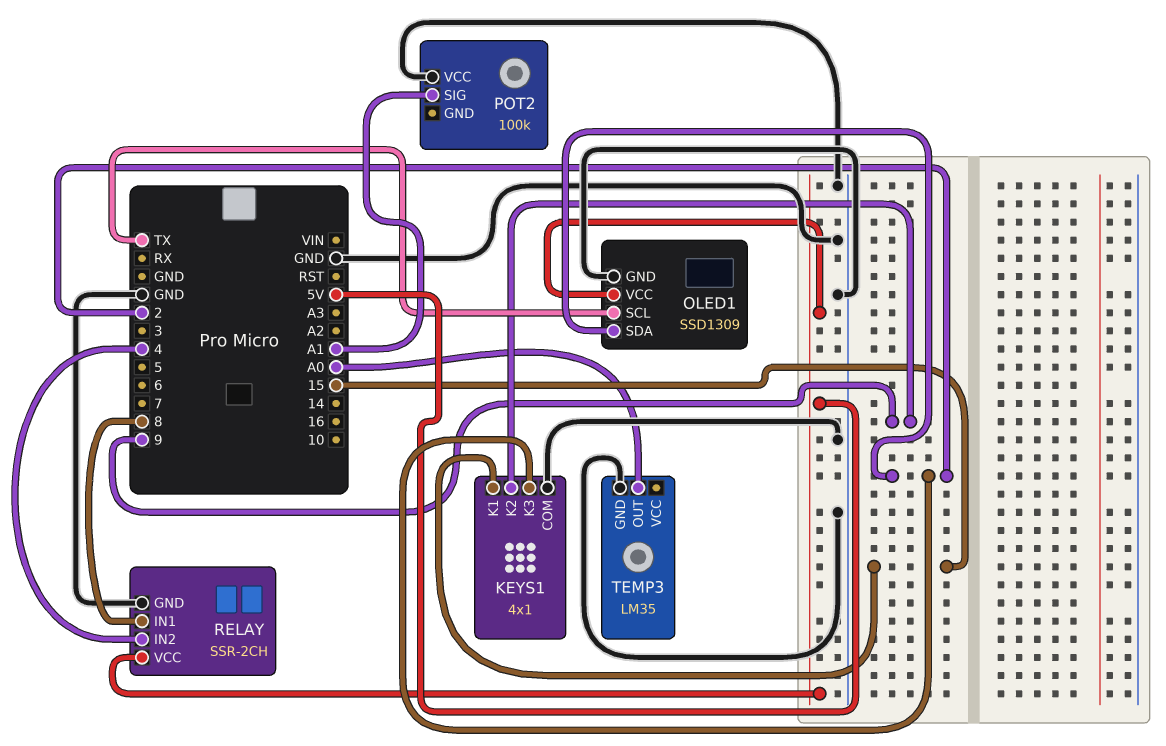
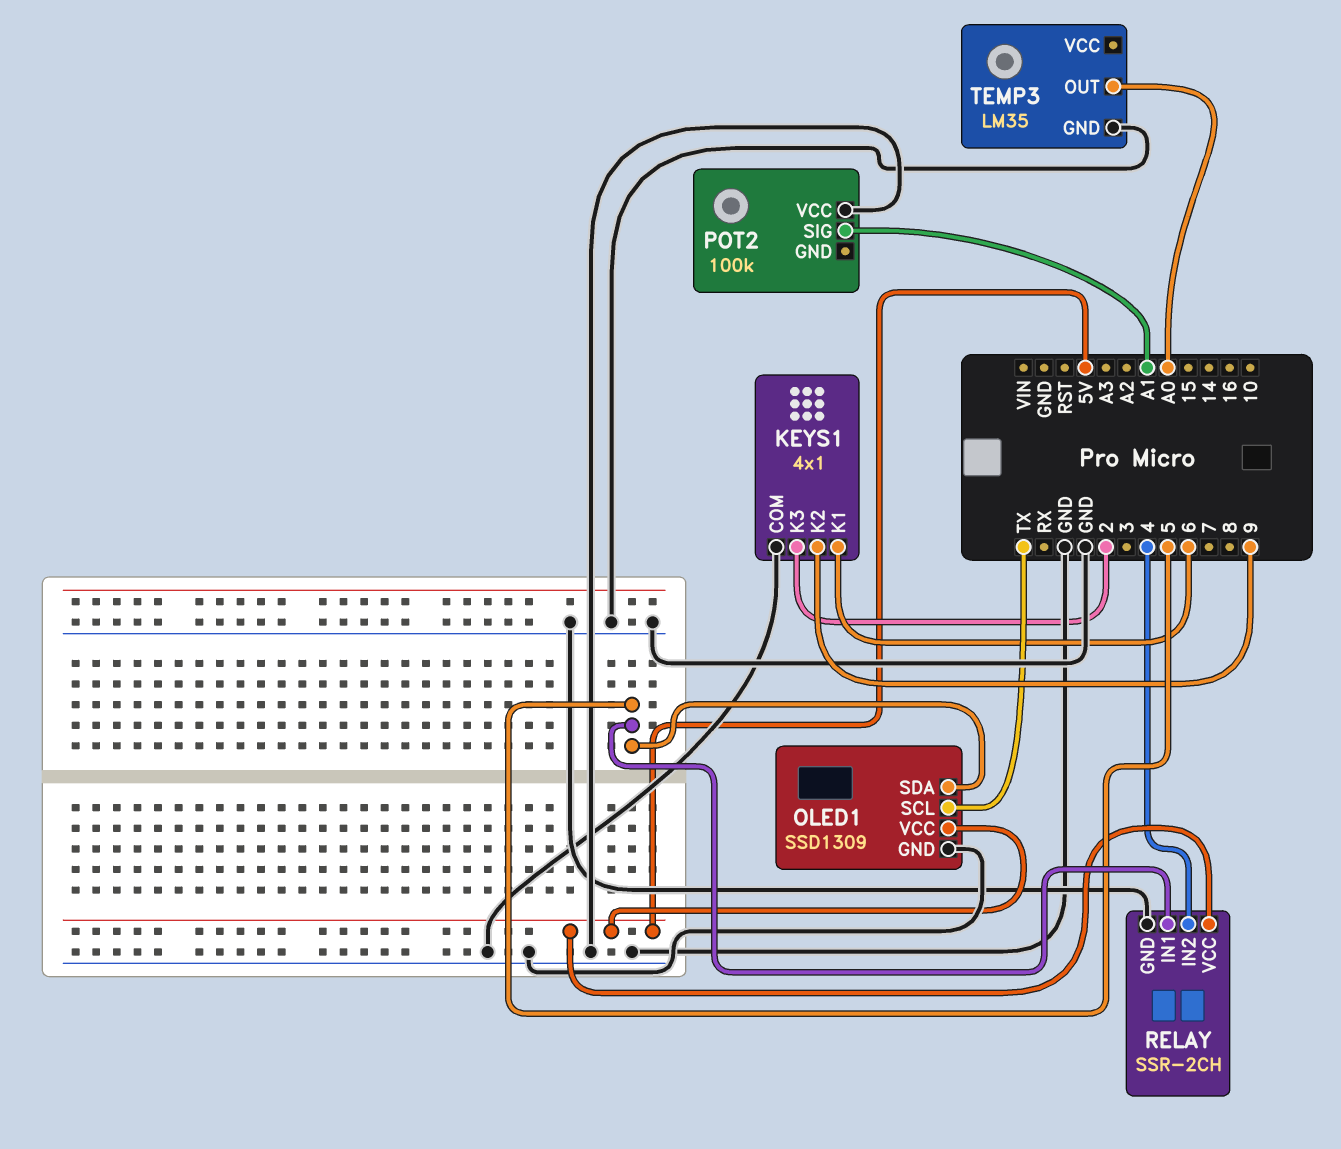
KEYS1 pin K1: 15 -> 6
OLED1 pin SDA: 2 -> 5
RELAY pin IN1: 8 -> 5

